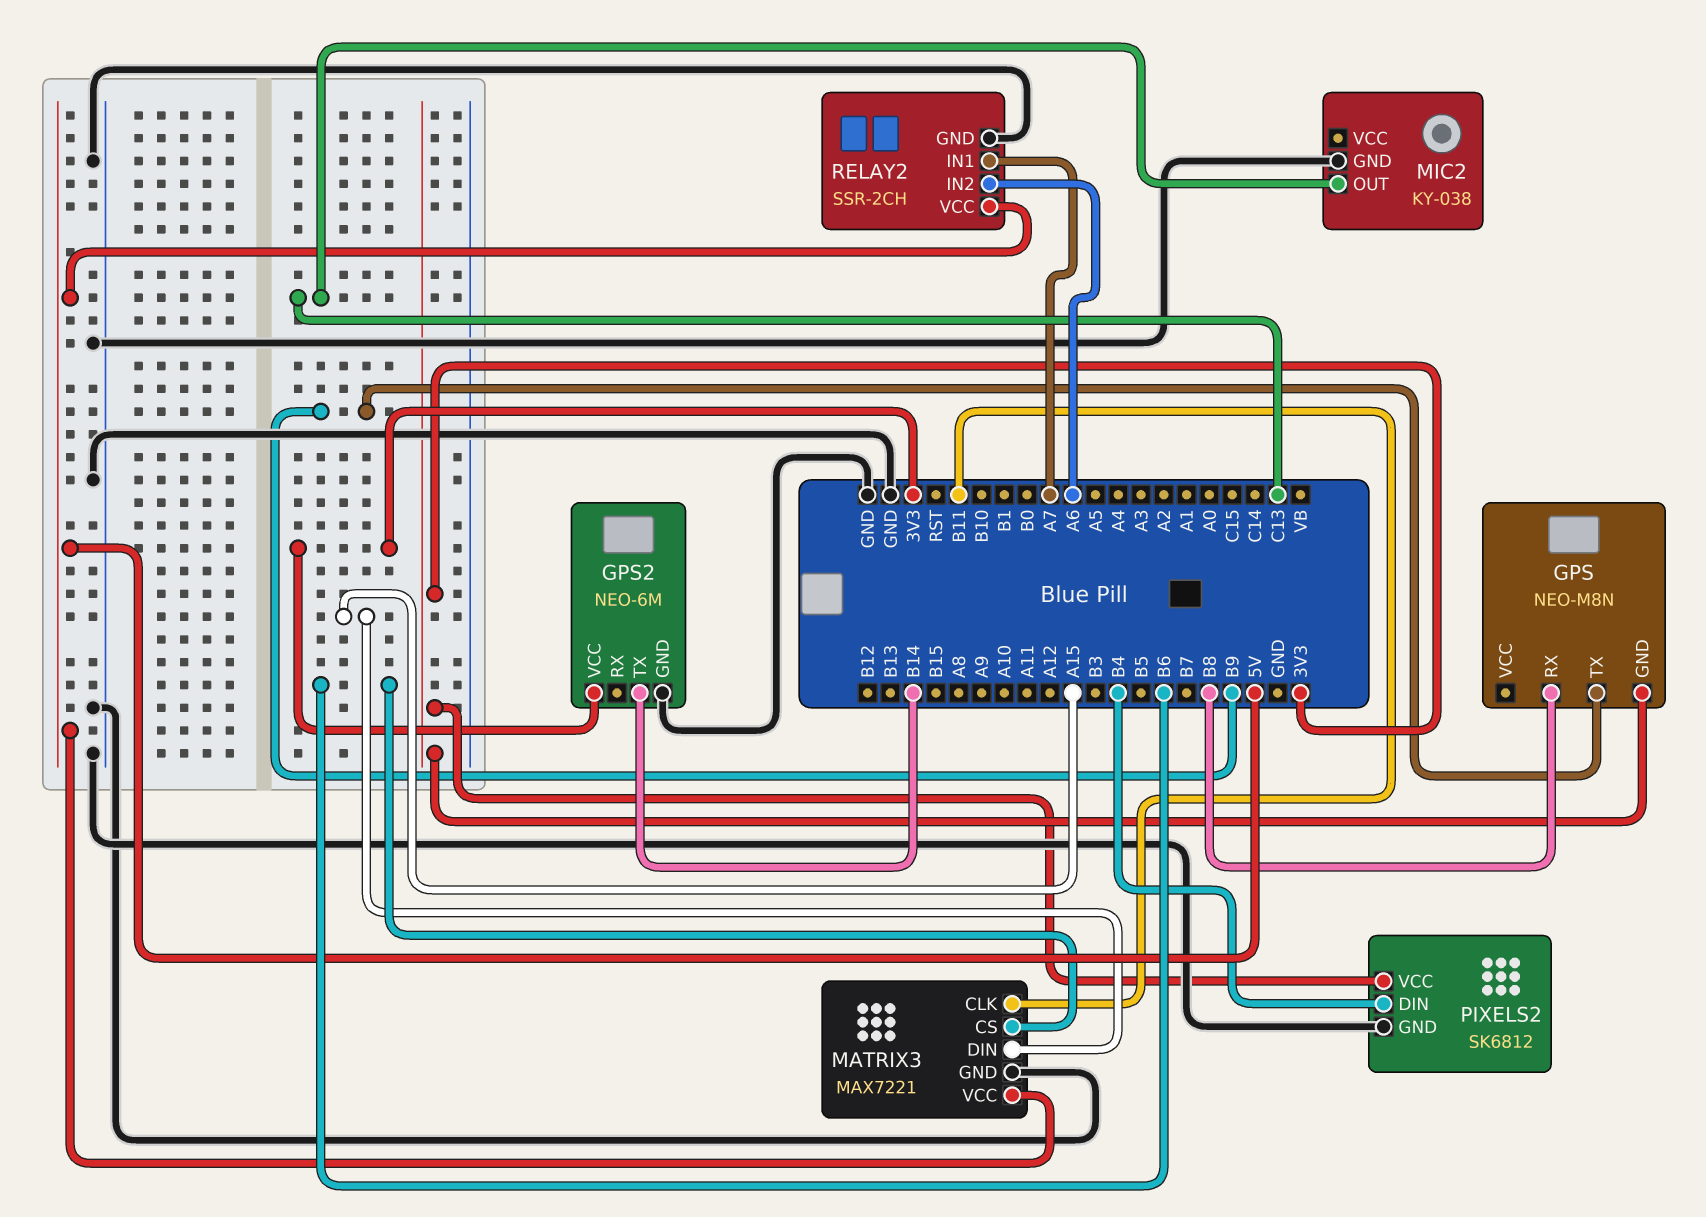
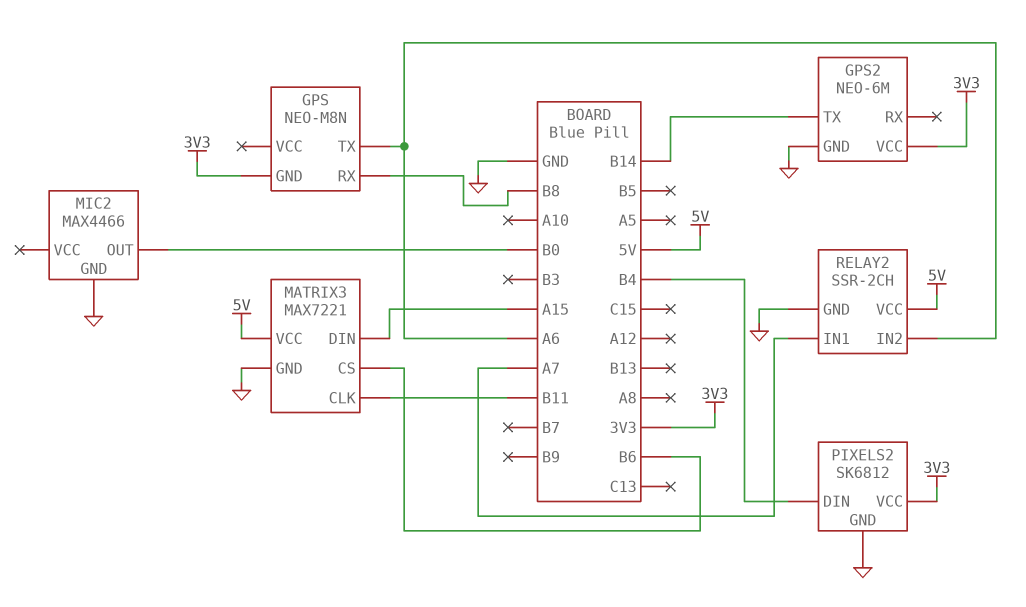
GPS pin TX: B9 -> A6
MIC2: KY-038 -> MAX4466
MIC2 pin OUT: C13 -> B0

